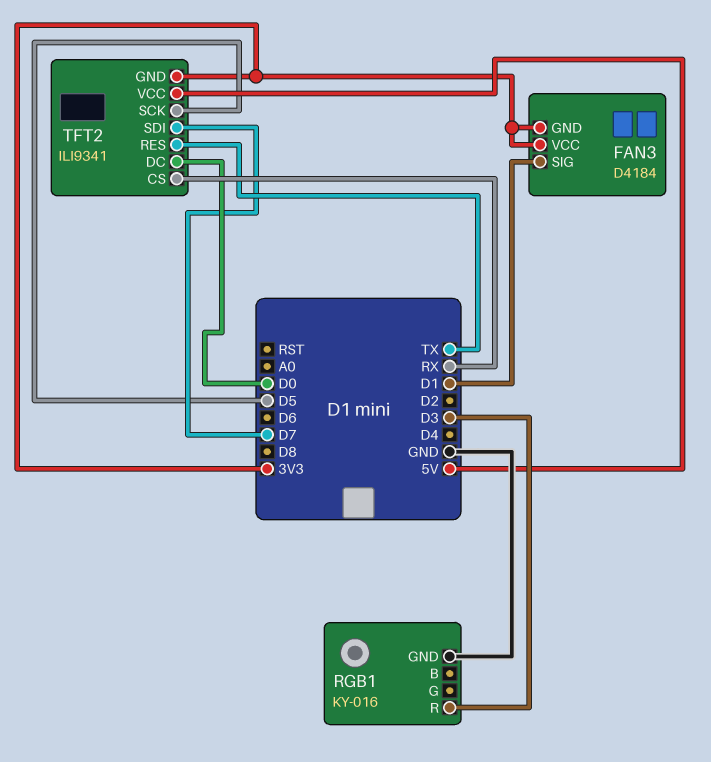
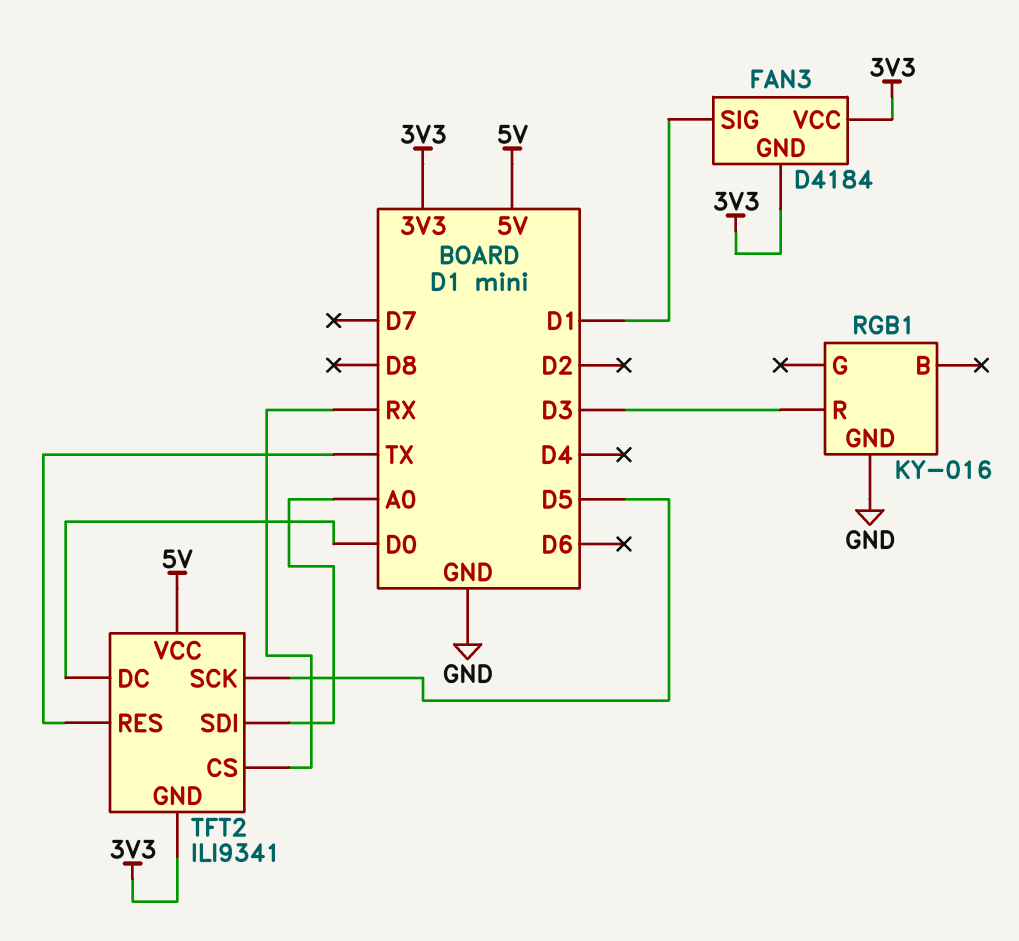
TFT2 pin SDI: D7 -> A0

